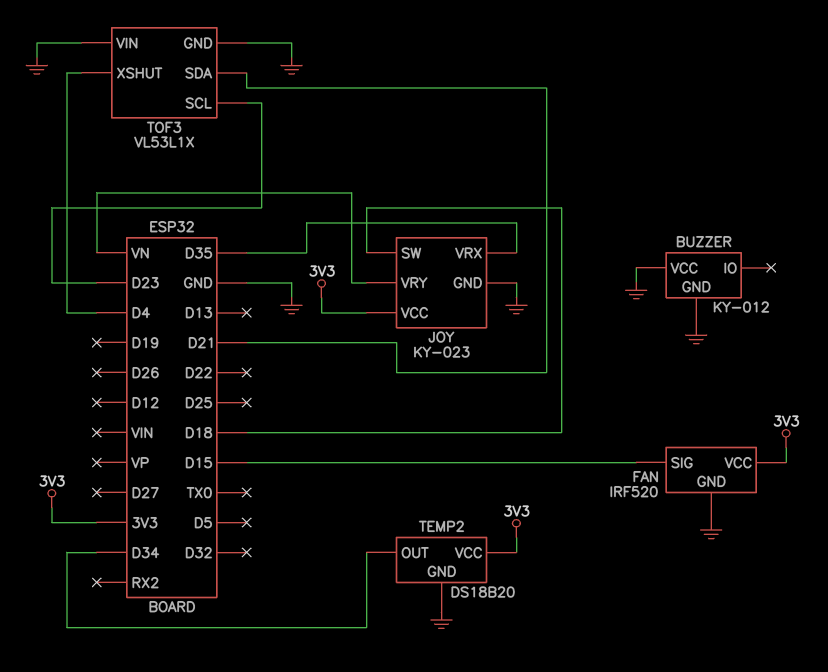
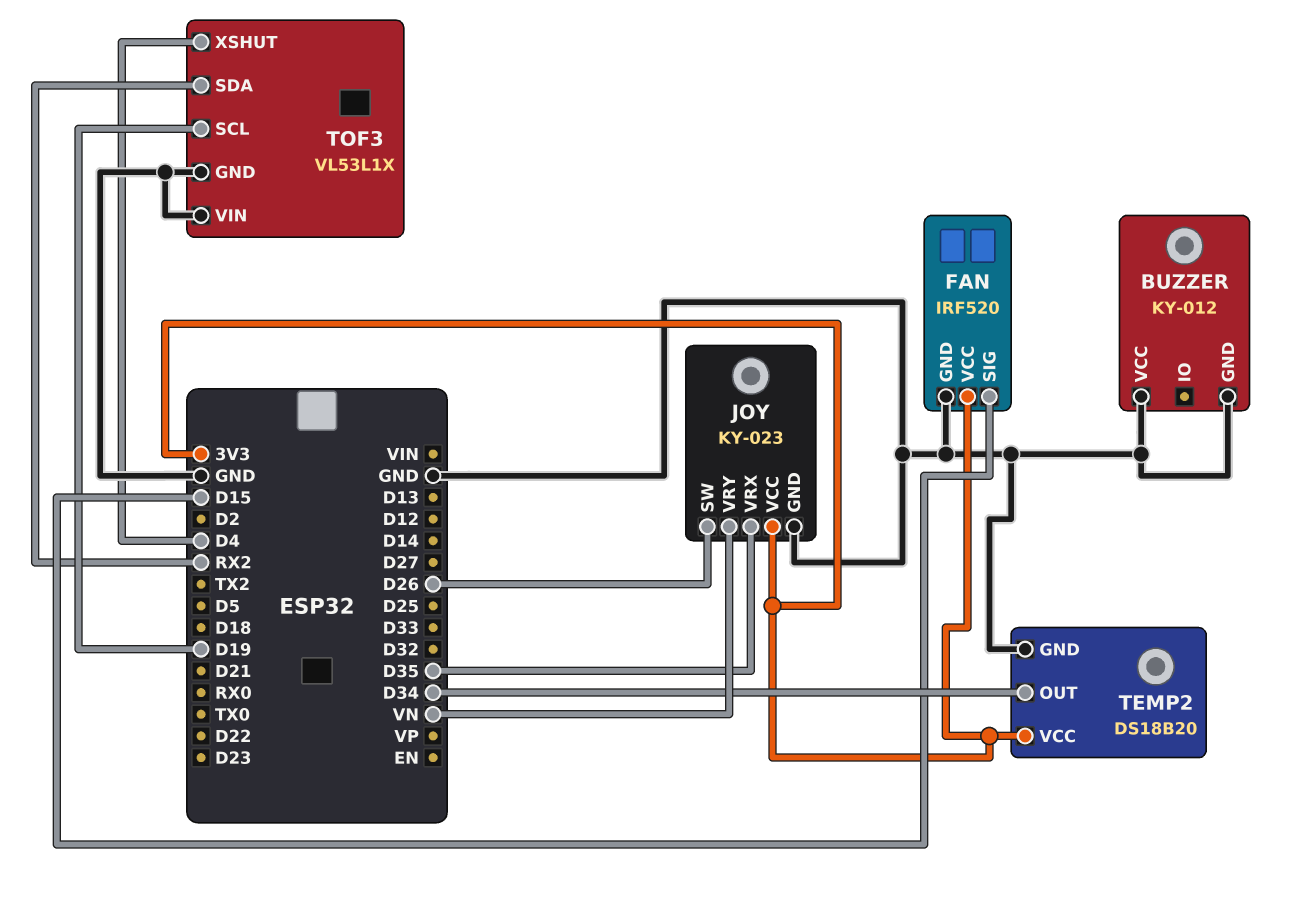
JOY pin SW: D18 -> D26
TOF3 pin SCL: D23 -> D19
TOF3 pin SDA: D21 -> RX2

